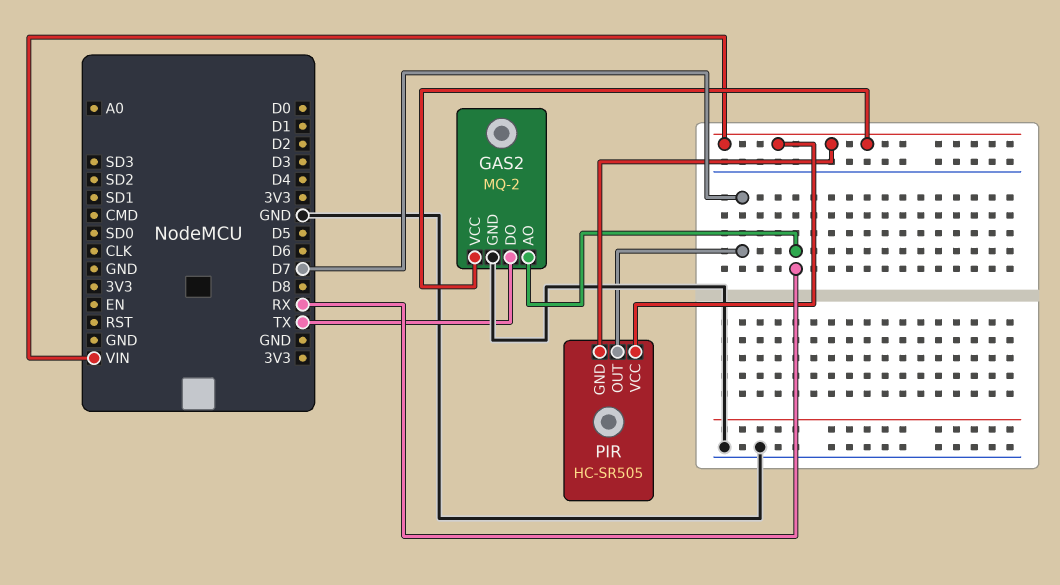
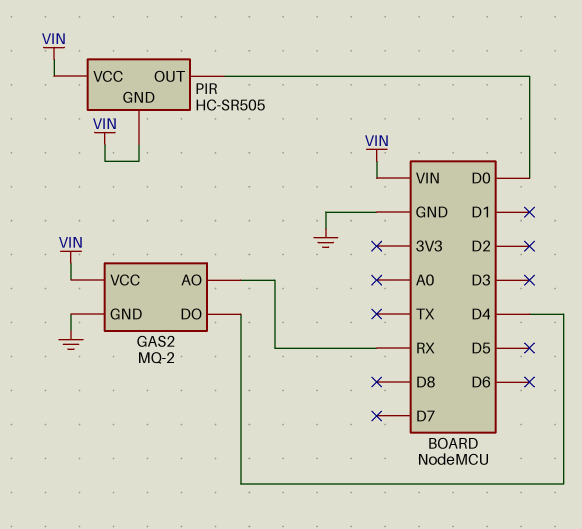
GAS2 pin DO: TX -> D4
PIR pin OUT: D7 -> D0

